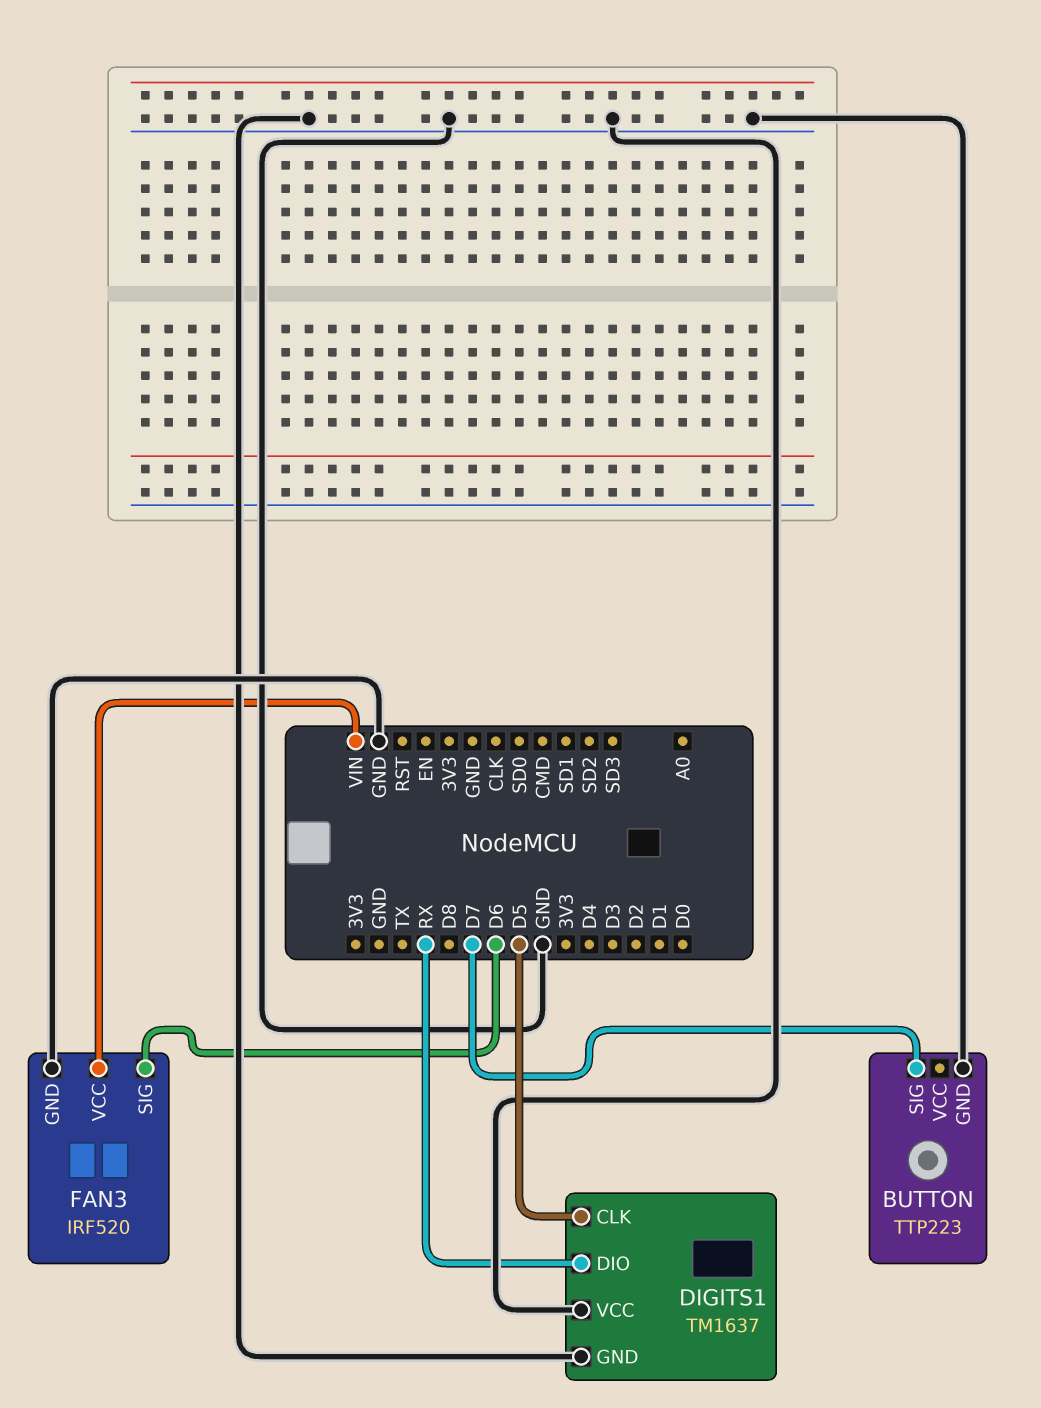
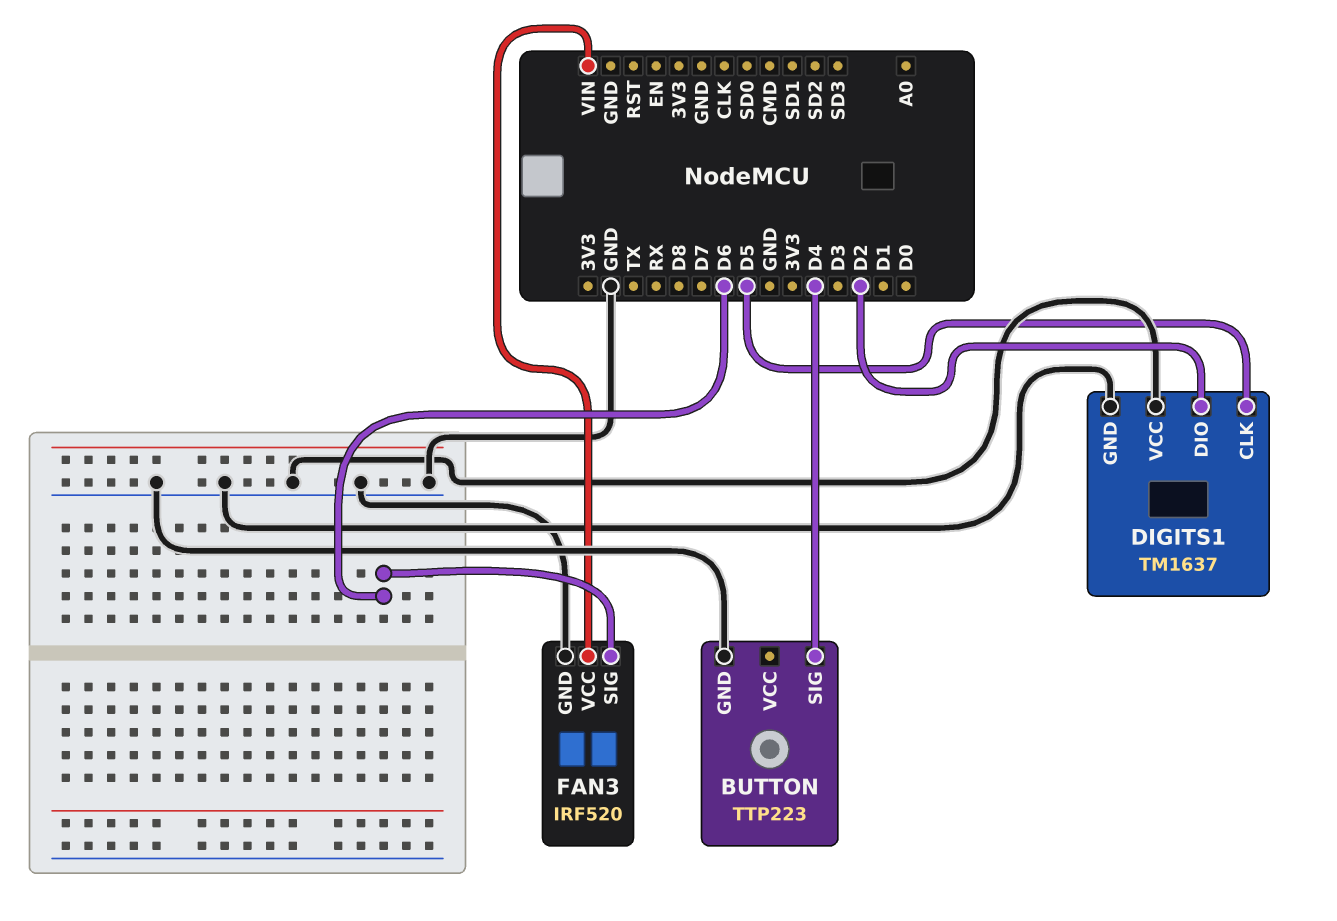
BUTTON pin SIG: D7 -> D4
DIGITS1 pin DIO: RX -> D2

